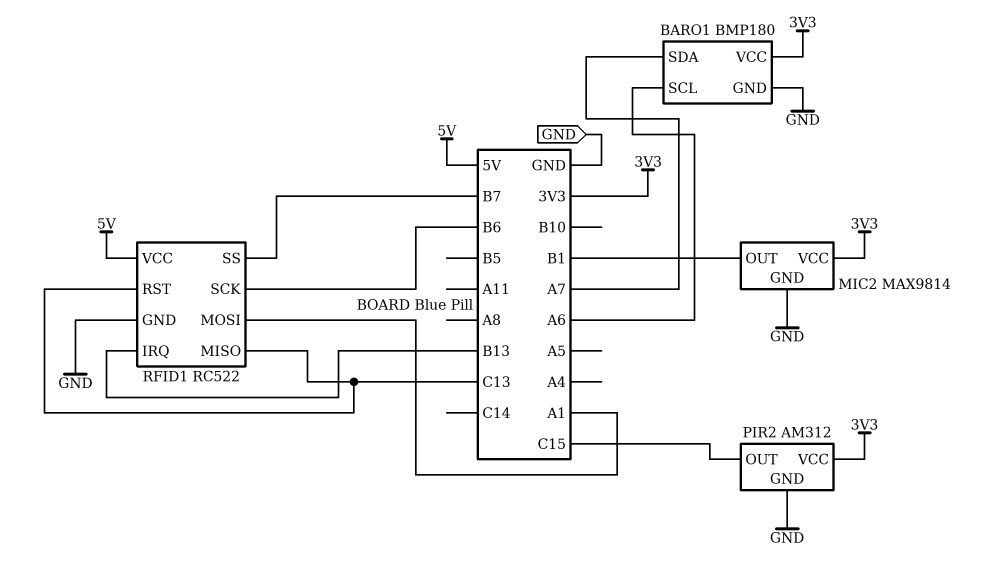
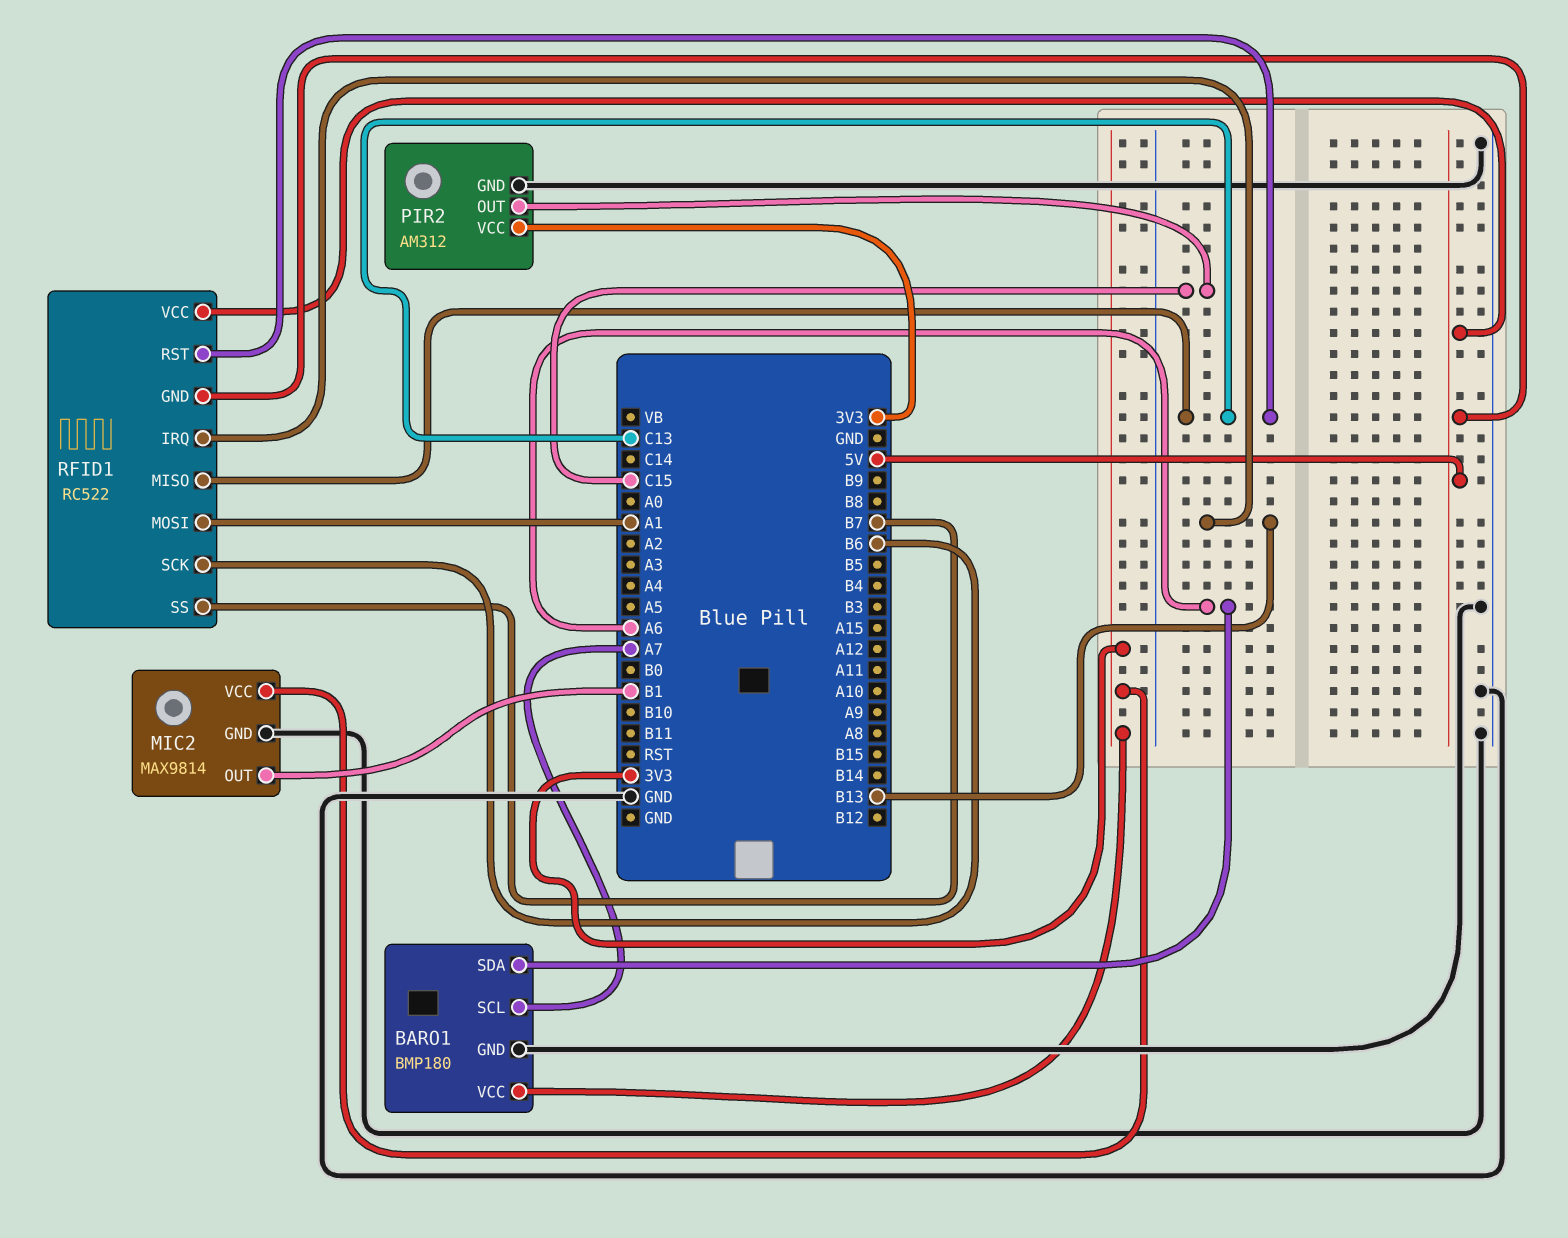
BARO1 pin SCL: A6 -> A7
BARO1 pin SDA: A7 -> A6
RFID1 pin GND: GND -> 5V

